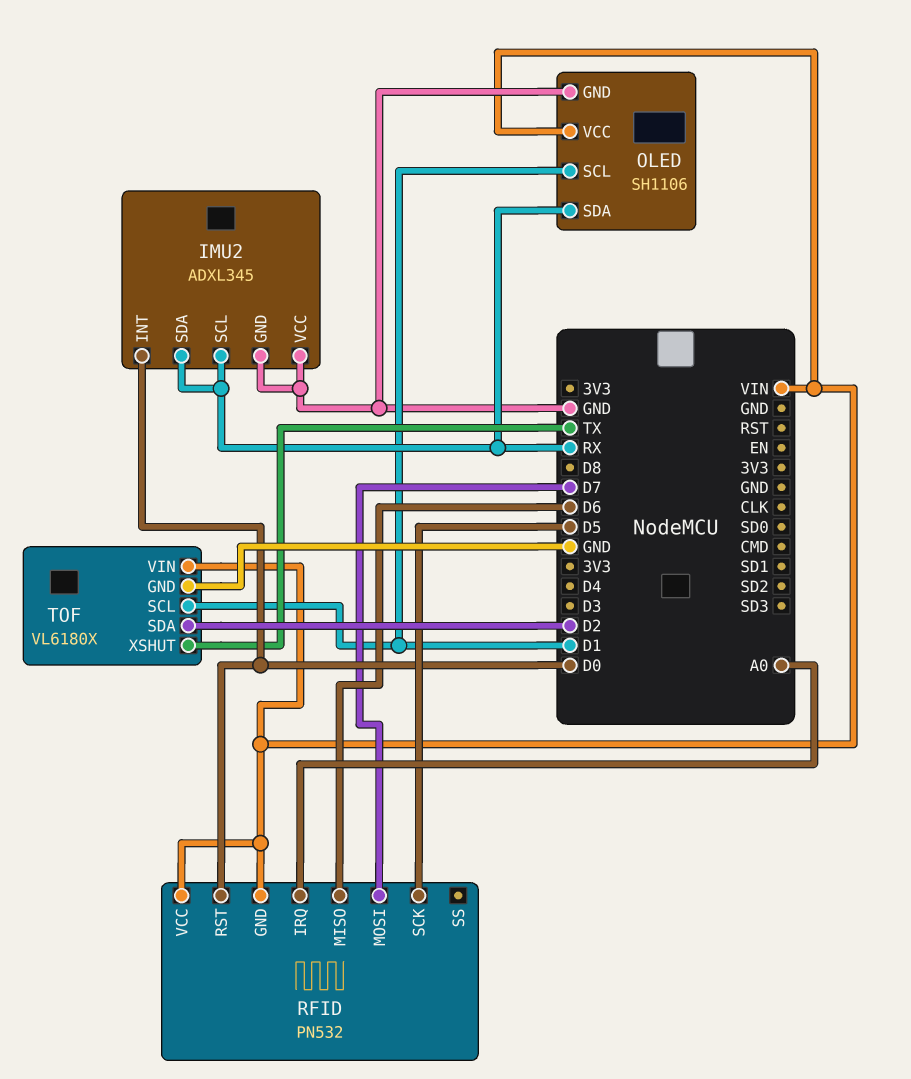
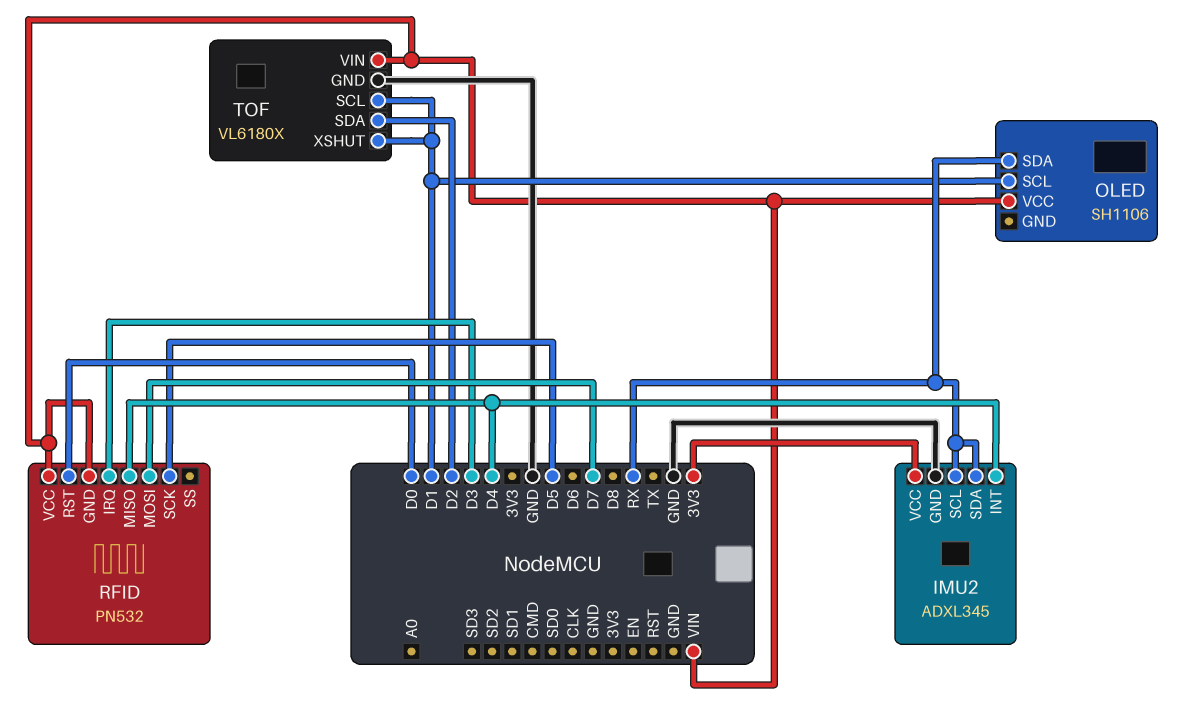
IMU2 pin INT: D0 -> D4
IMU2 pin VCC: GND -> 3V3
OLED pin GND: GND -> none
RFID pin IRQ: A0 -> D3
RFID pin MISO: D6 -> D4
TOF pin XSHUT: TX -> D1

